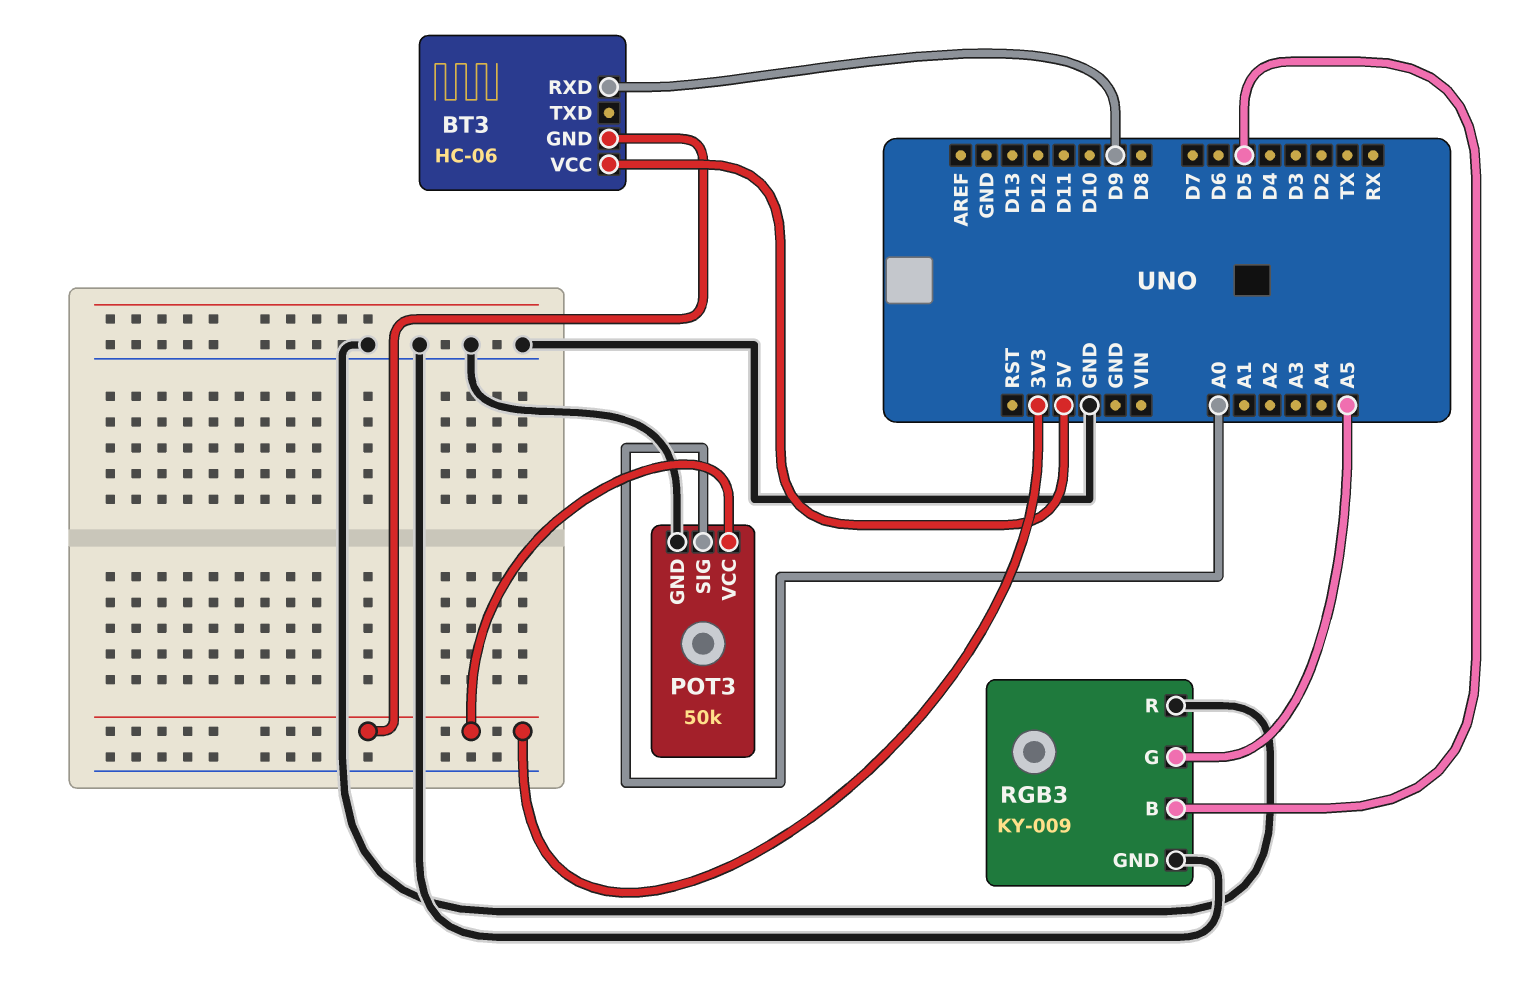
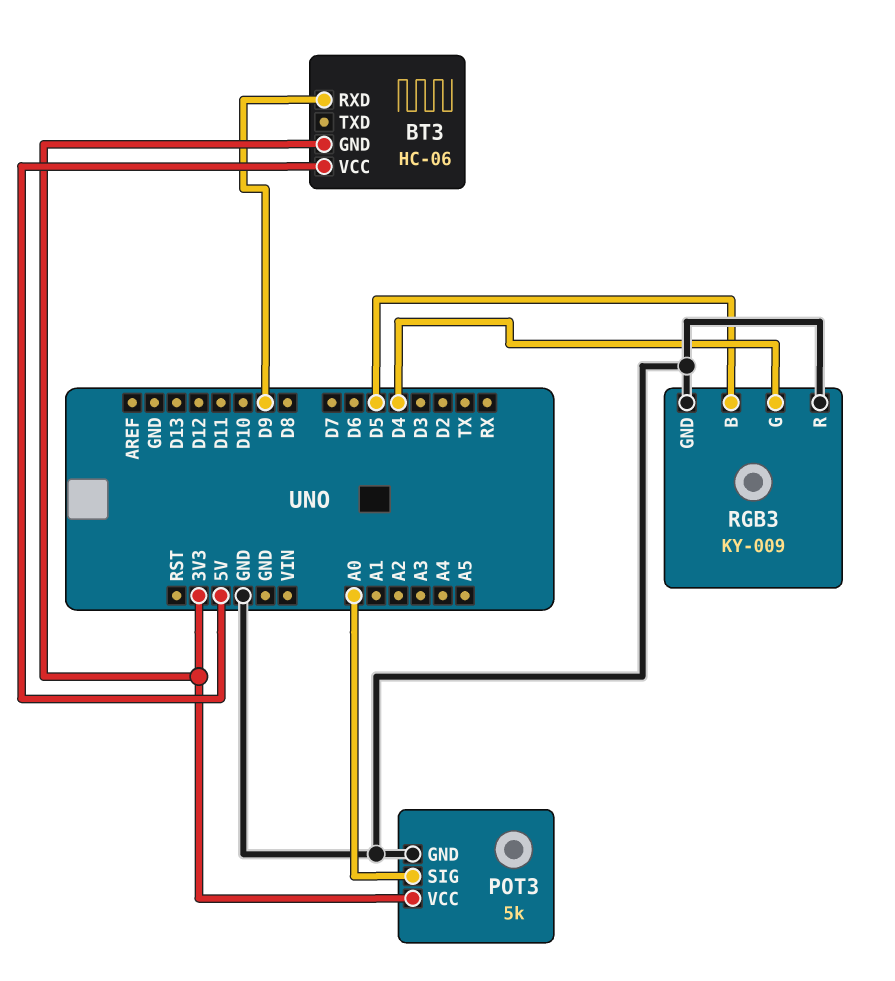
POT3: 50k -> 5k
RGB3 pin G: A5 -> D4

